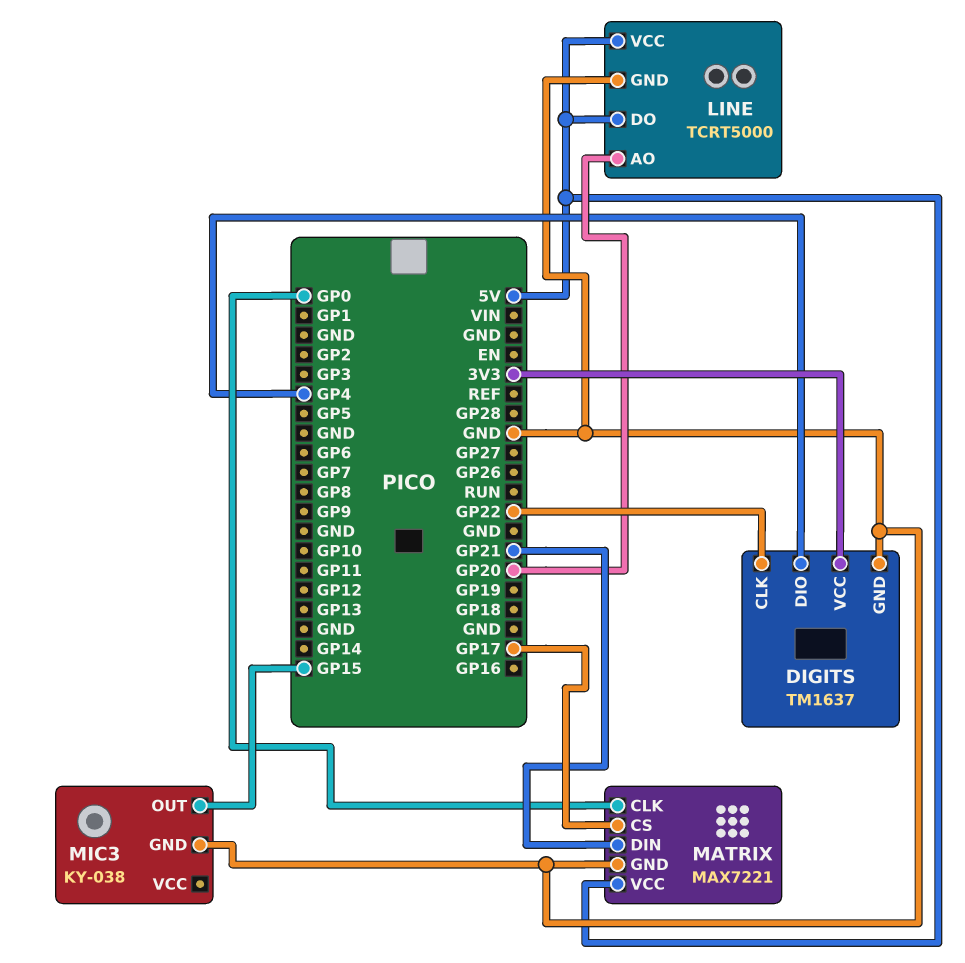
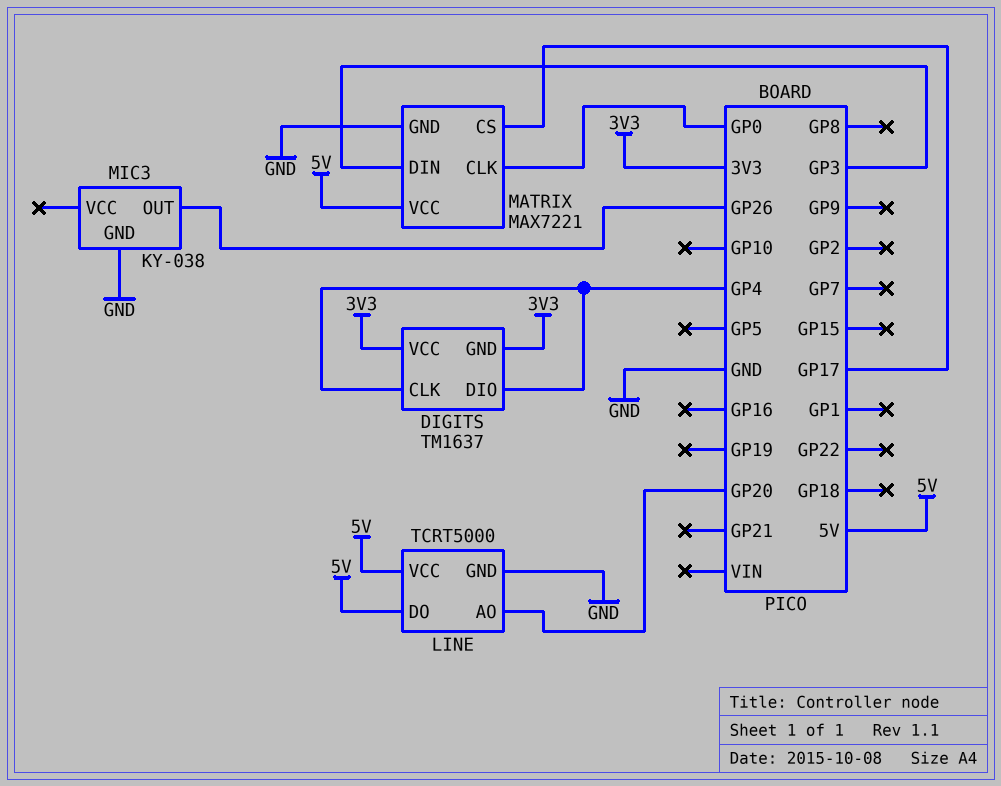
DIGITS pin CLK: GP22 -> GP4
DIGITS pin GND: GND -> 3V3
MATRIX pin DIN: GP21 -> GP3
MIC3 pin OUT: GP15 -> GP26

